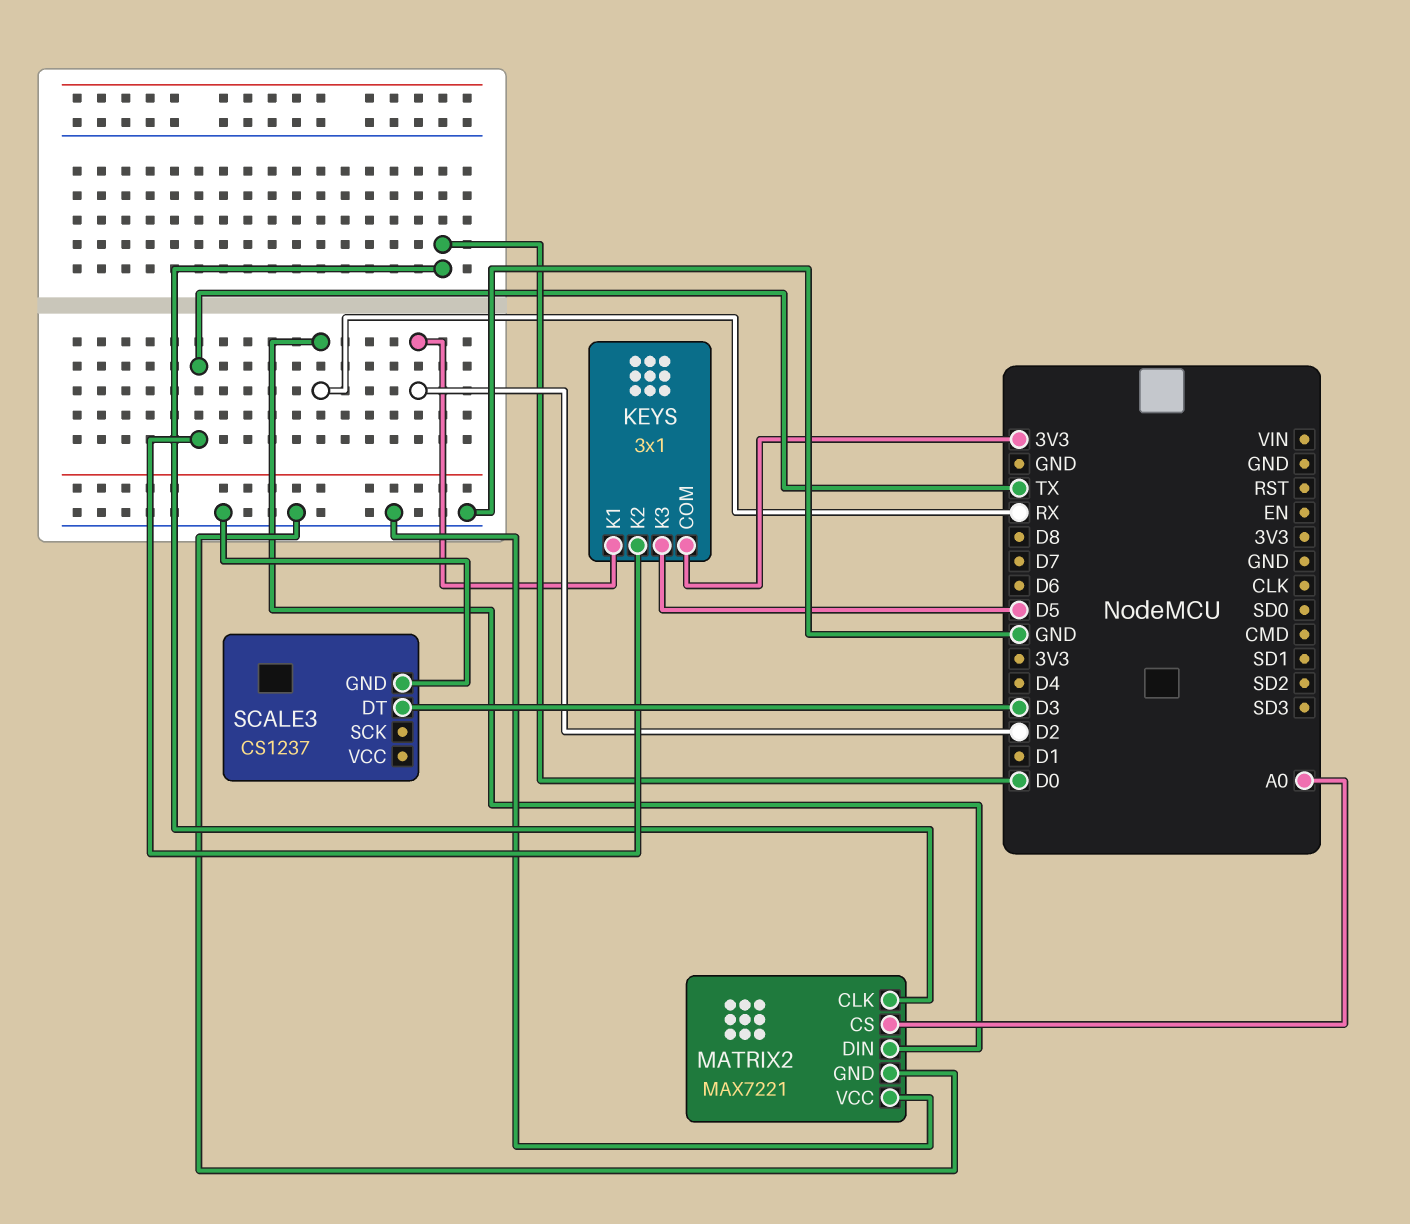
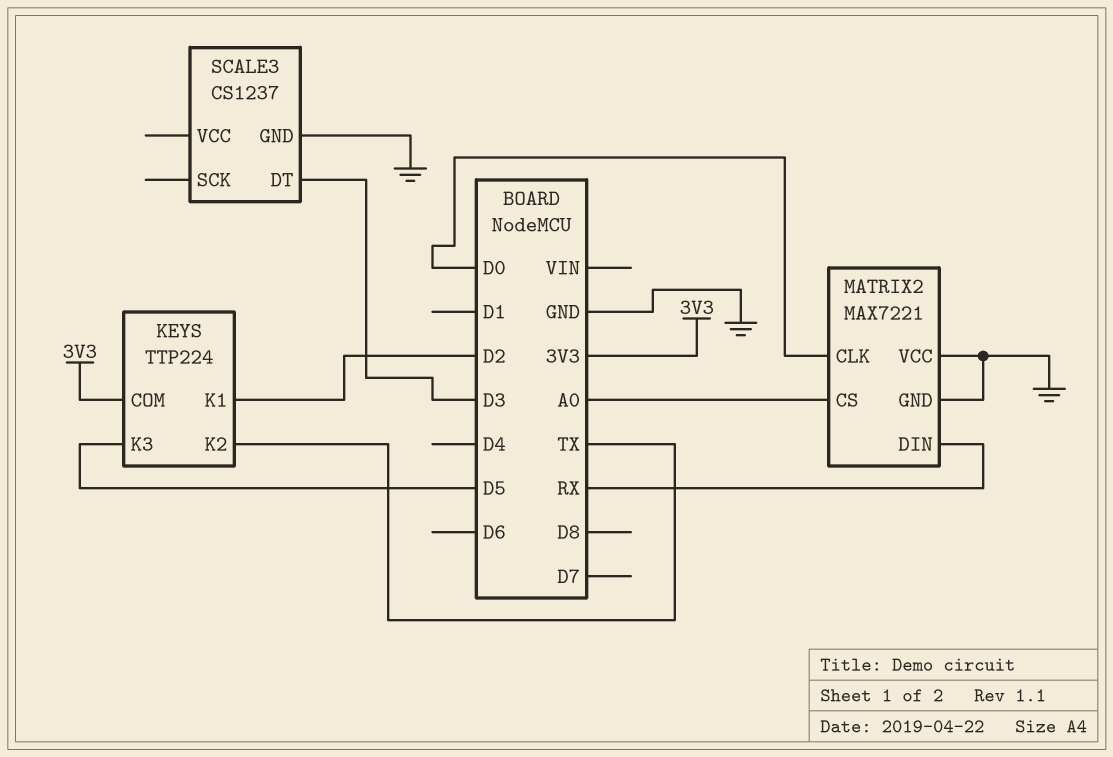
KEYS: 3x1 -> TTP224

